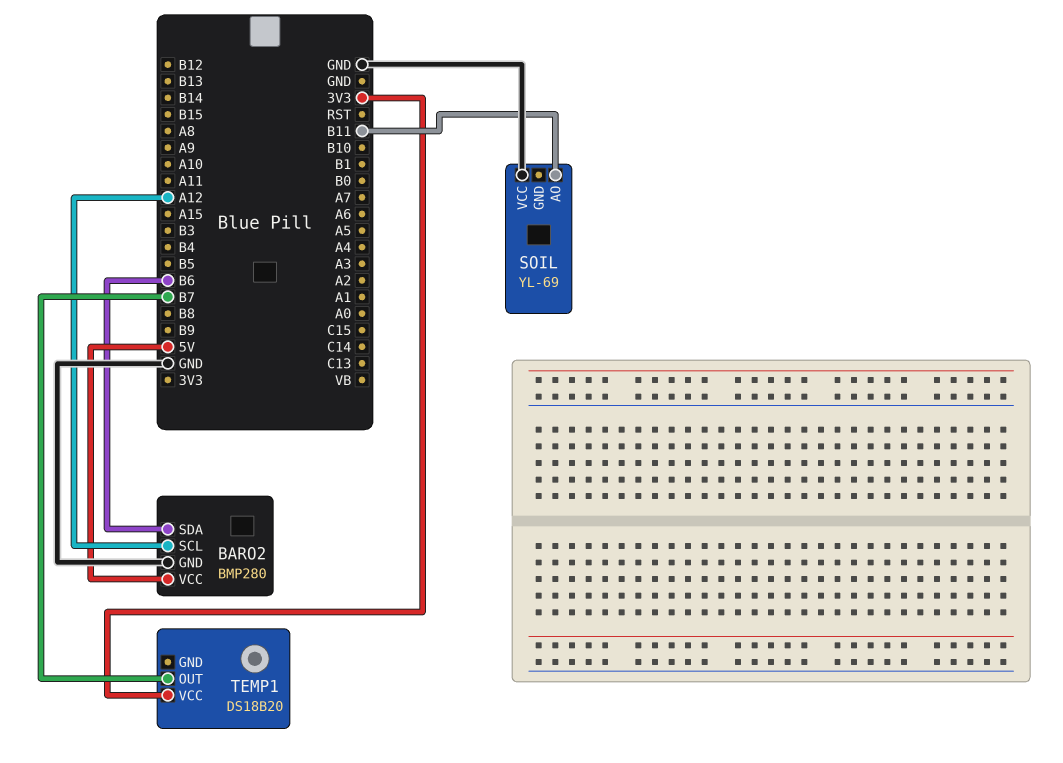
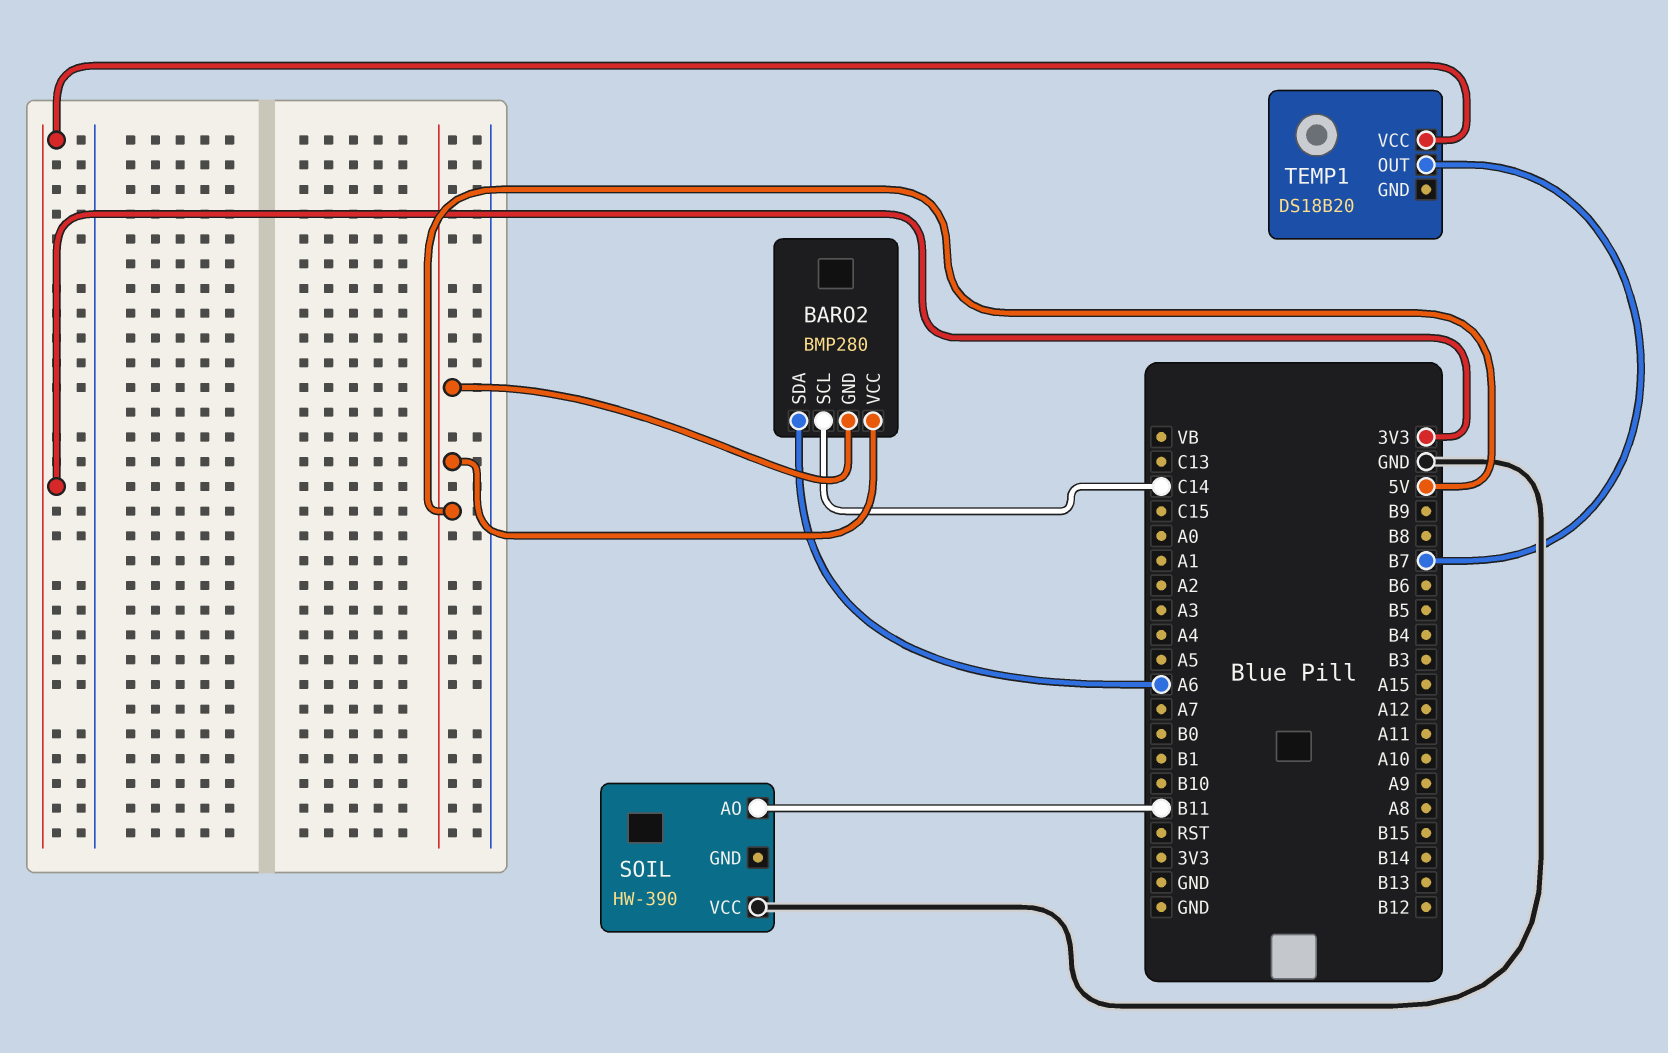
BARO2 pin GND: GND -> 5V
BARO2 pin SCL: A12 -> C14
BARO2 pin SDA: B6 -> A6
SOIL: YL-69 -> HW-390

